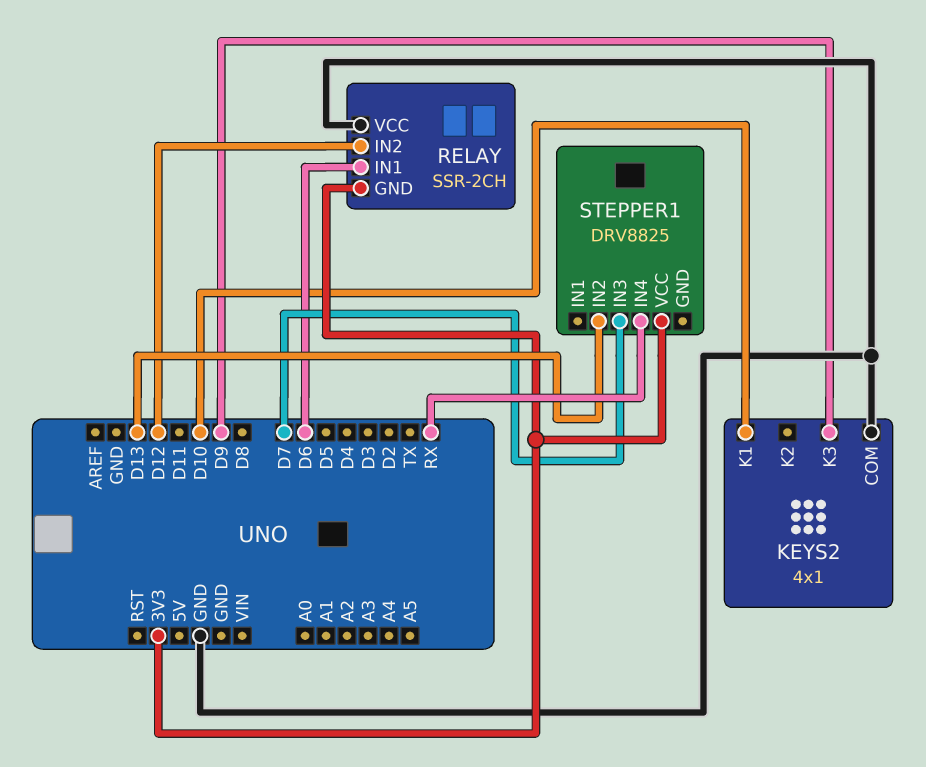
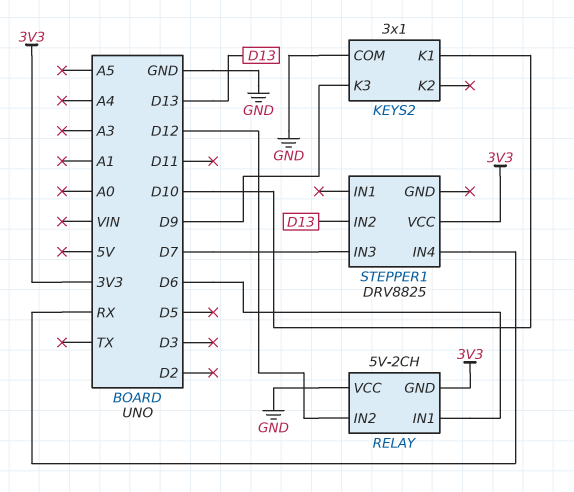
KEYS2: 4x1 -> 3x1
RELAY: SSR-2CH -> 5V-2CH

